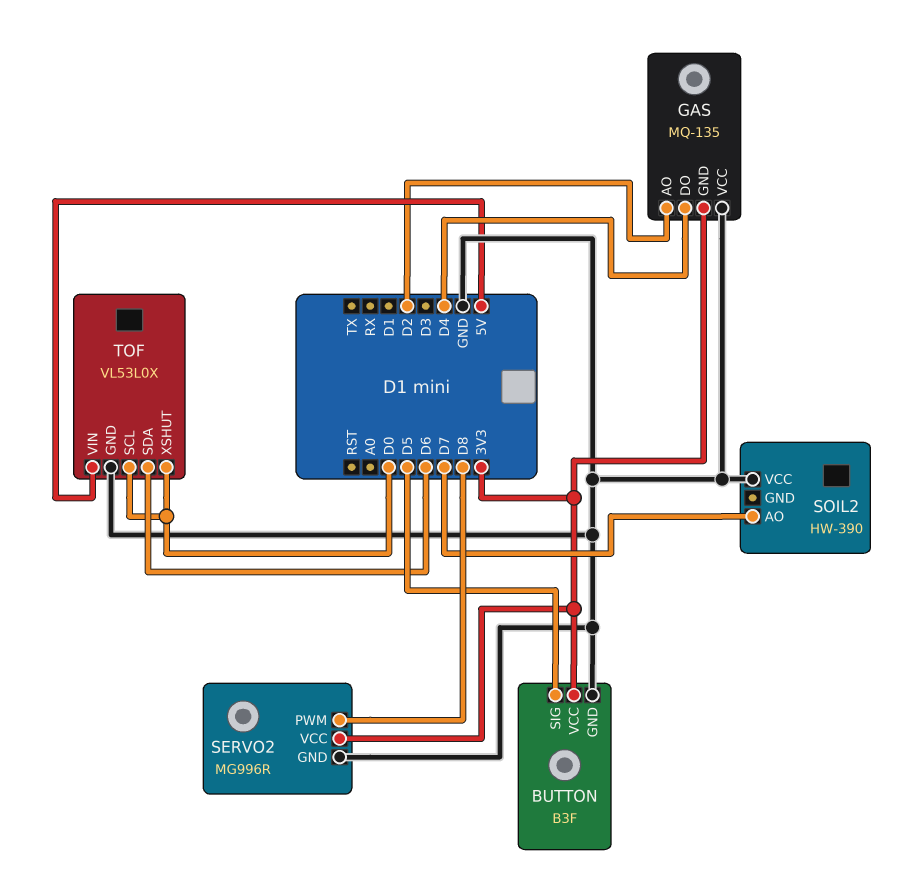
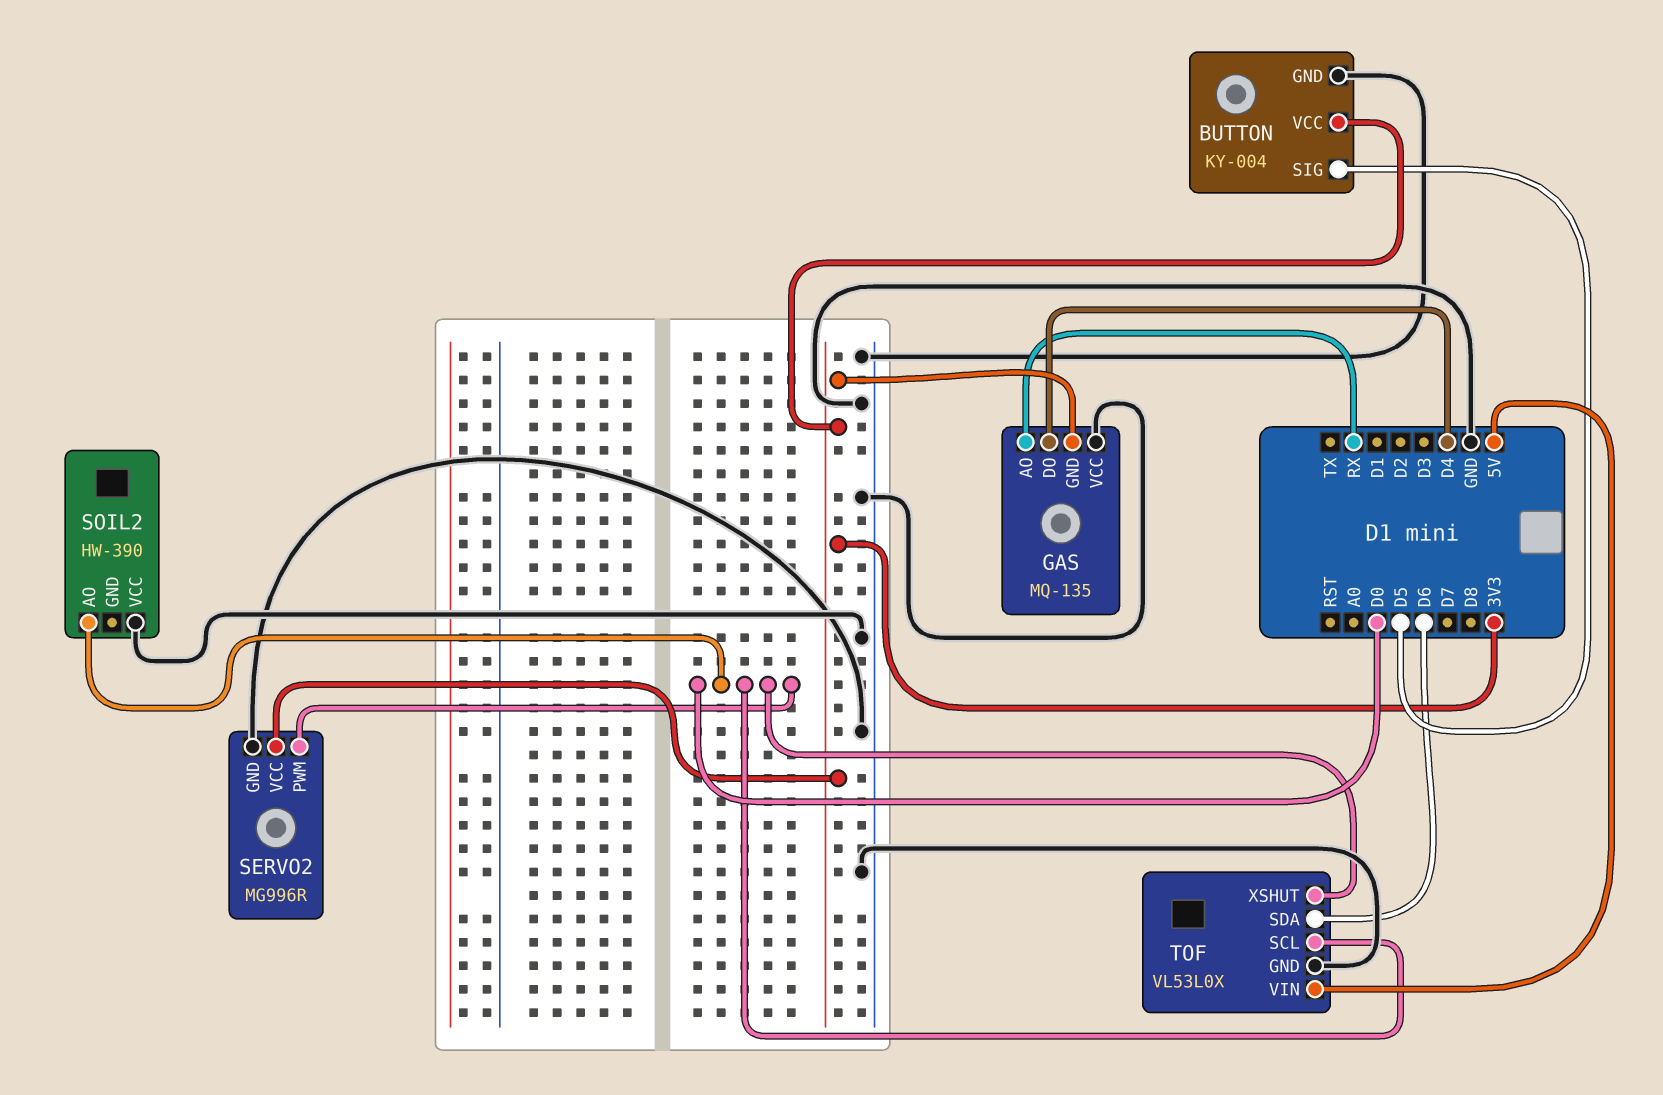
BUTTON: B3F -> KY-004
GAS pin AO: D2 -> RX
SERVO2 pin PWM: D8 -> D0
SOIL2 pin AO: D7 -> D0

